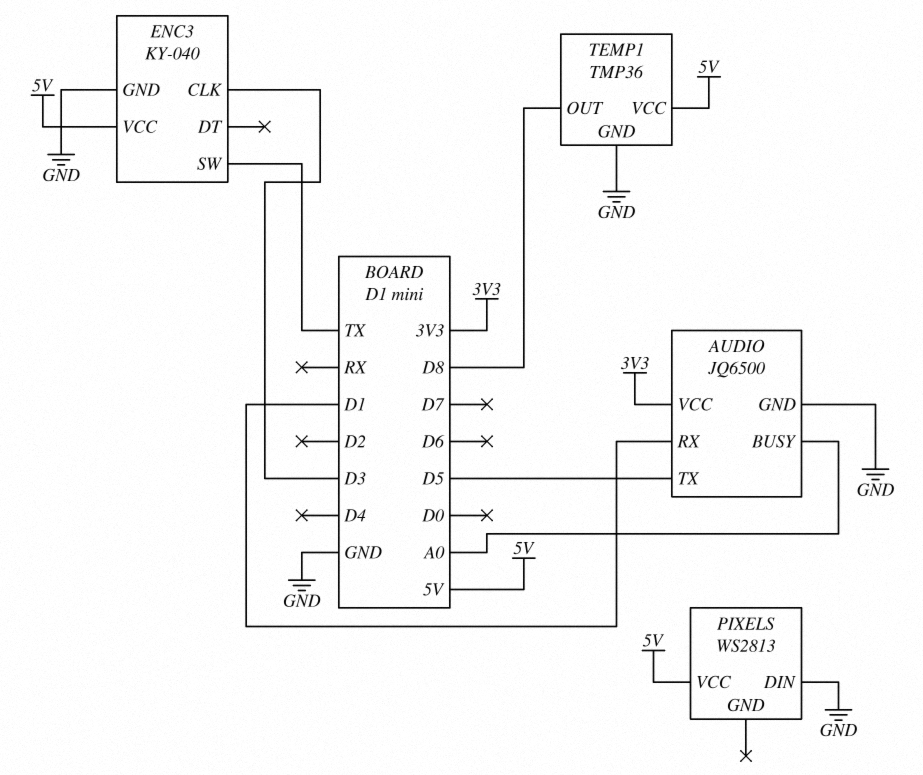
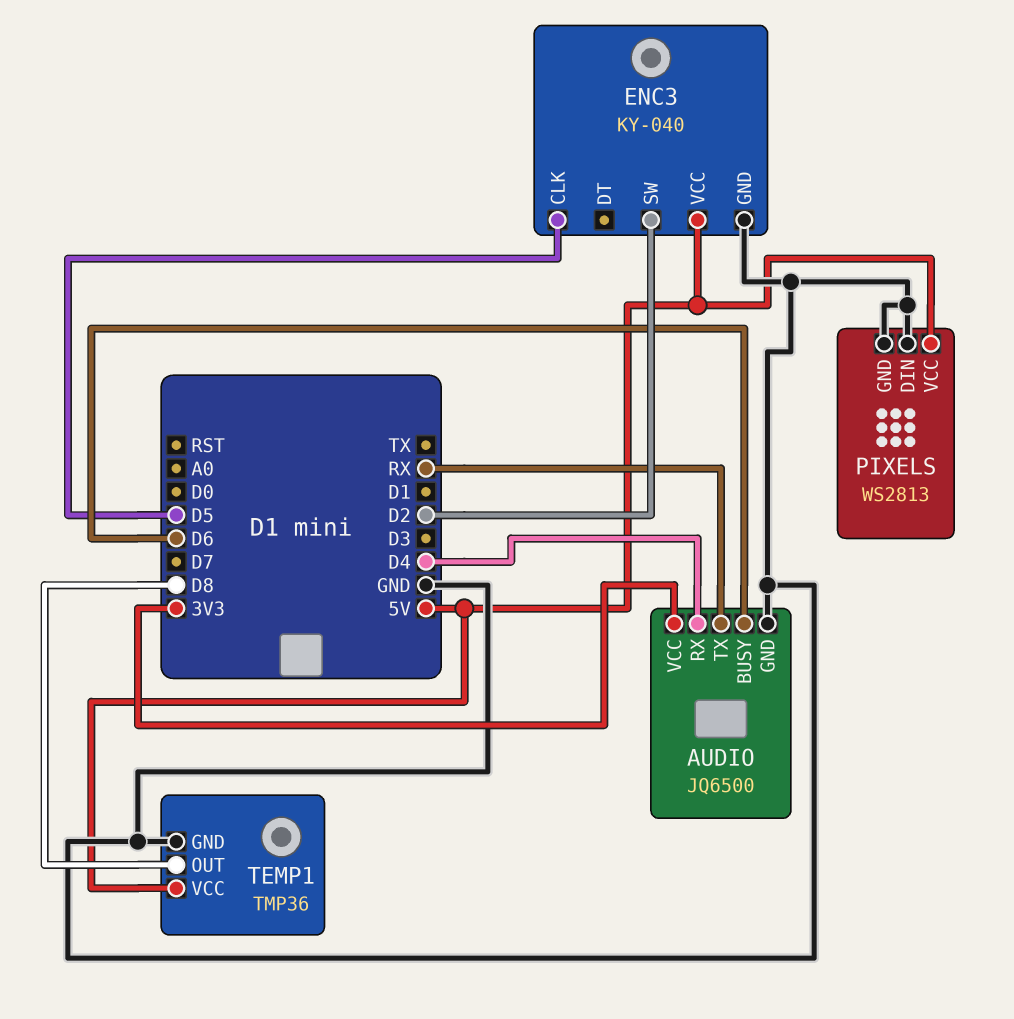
AUDIO pin BUSY: A0 -> D6
AUDIO pin RX: D1 -> D4
AUDIO pin TX: D5 -> RX
ENC3 pin CLK: D3 -> D5
ENC3 pin SW: TX -> D2
PIXELS pin GND: none -> GND

